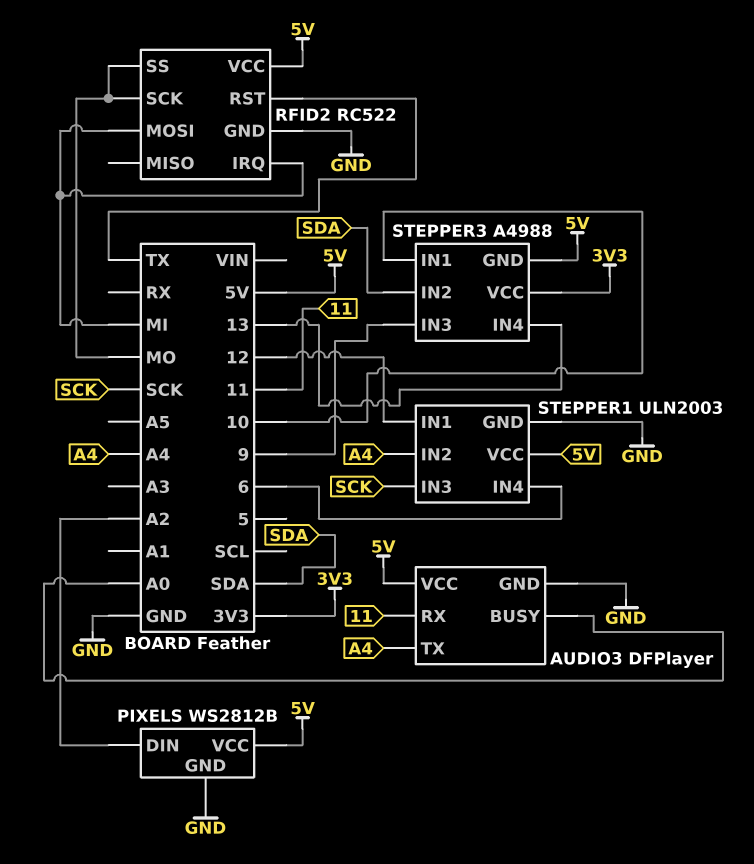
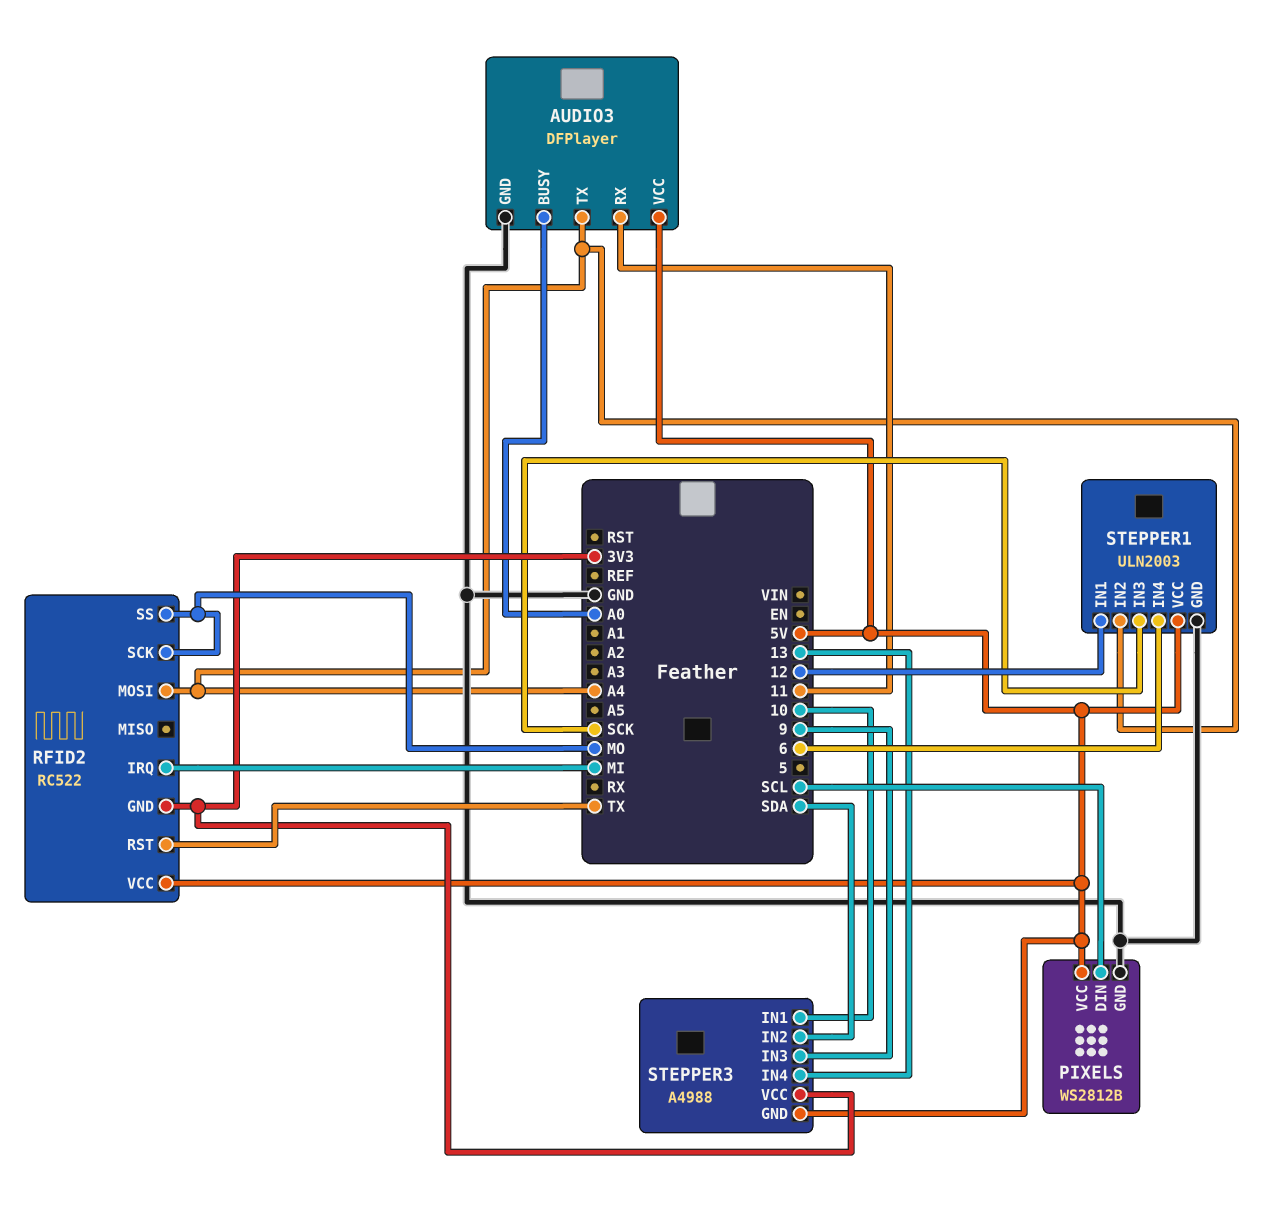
PIXELS pin DIN: A2 -> SCL
RFID2 pin GND: GND -> 3V3
RFID2 pin MOSI: MI -> A4

